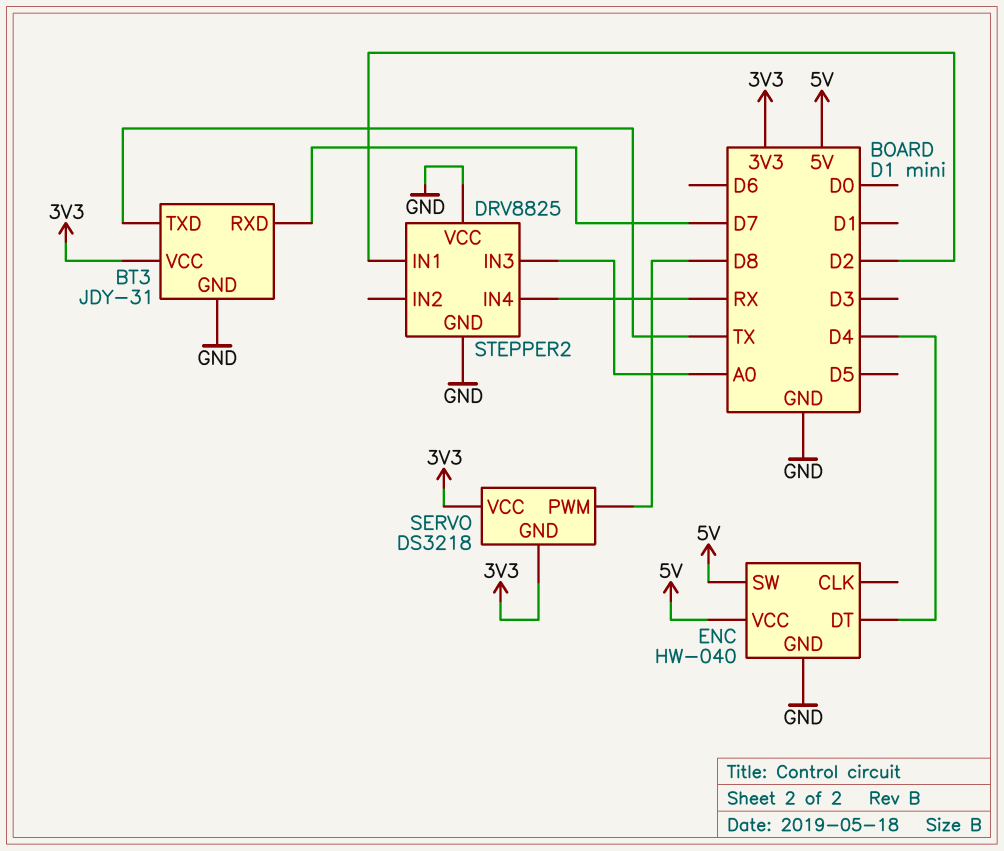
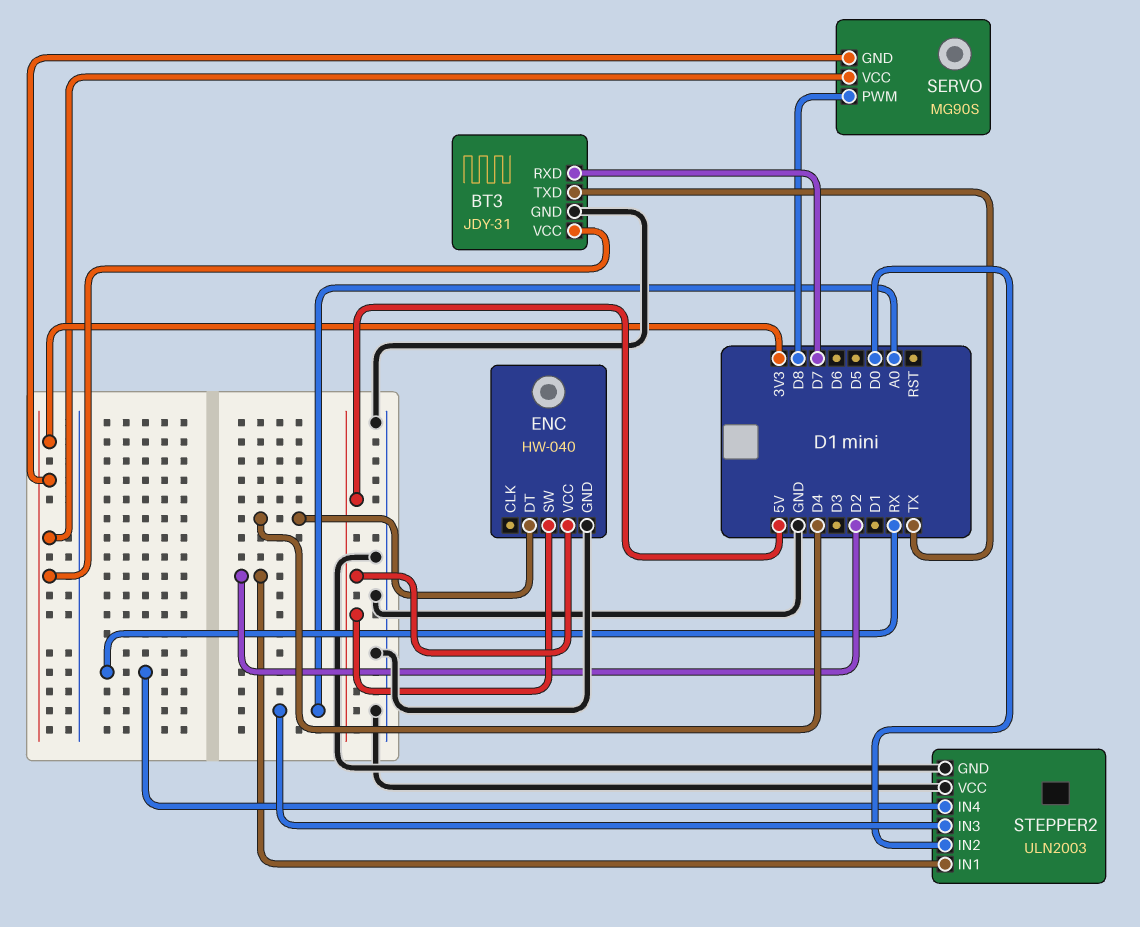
SERVO: DS3218 -> MG90S
STEPPER2: DRV8825 -> ULN2003
STEPPER2 pin IN2: none -> D0

